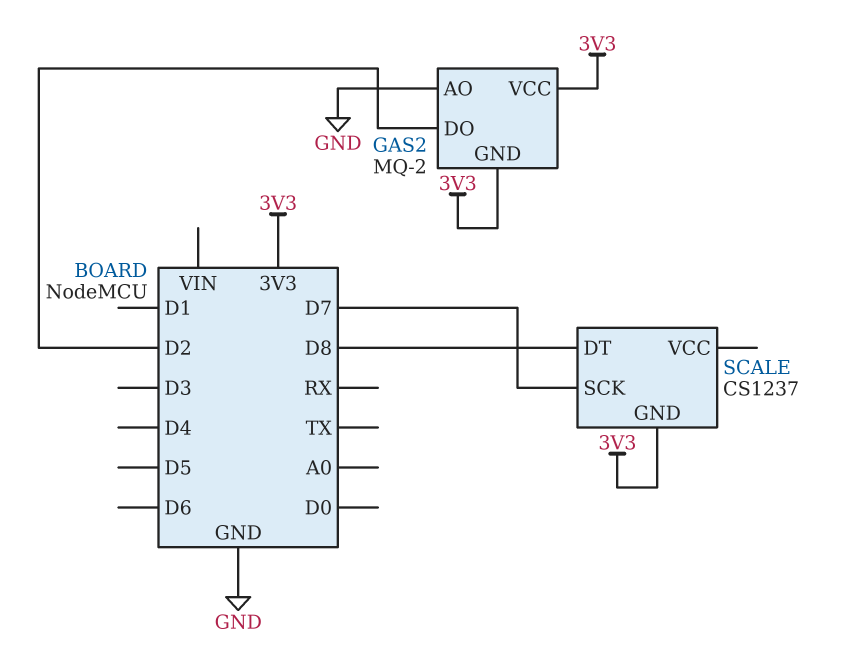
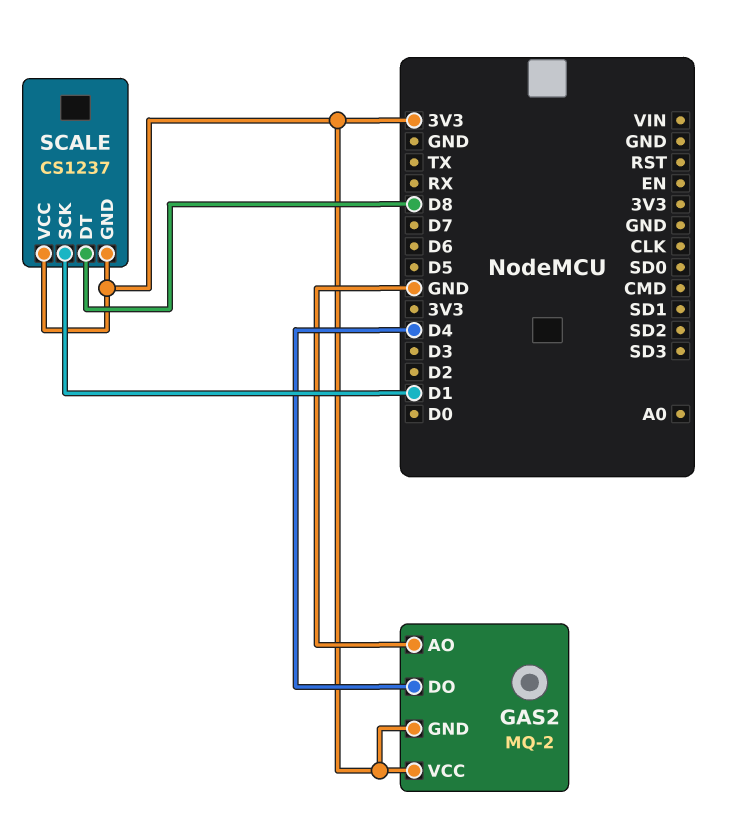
GAS2 pin DO: D2 -> D4
SCALE pin SCK: D7 -> D1
SCALE pin VCC: none -> 3V3

